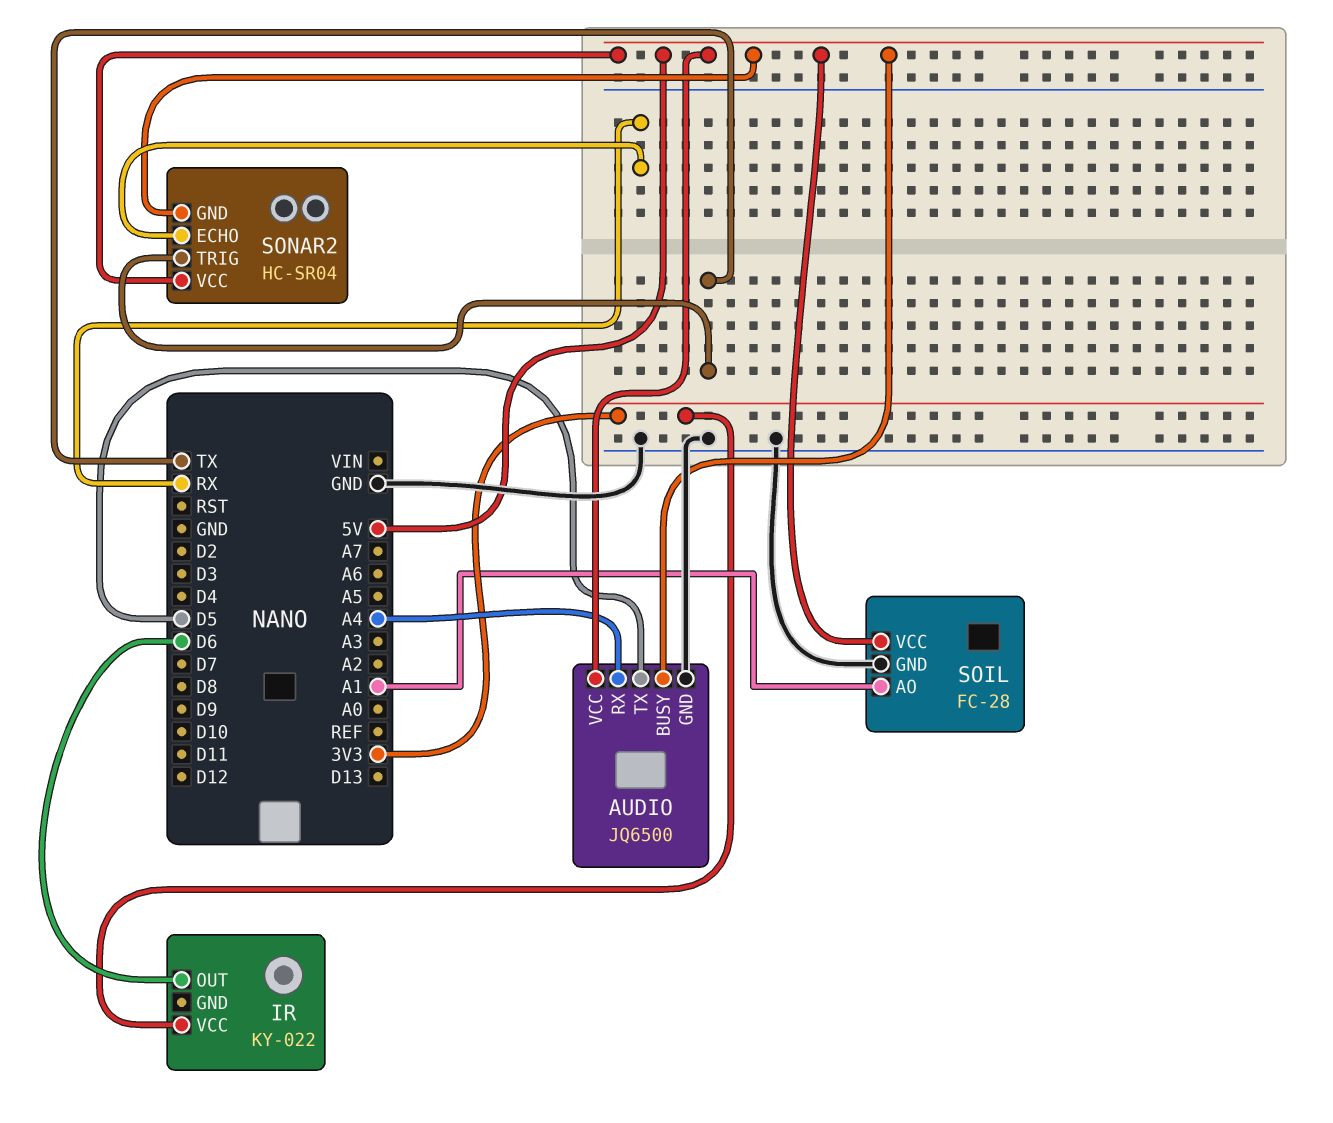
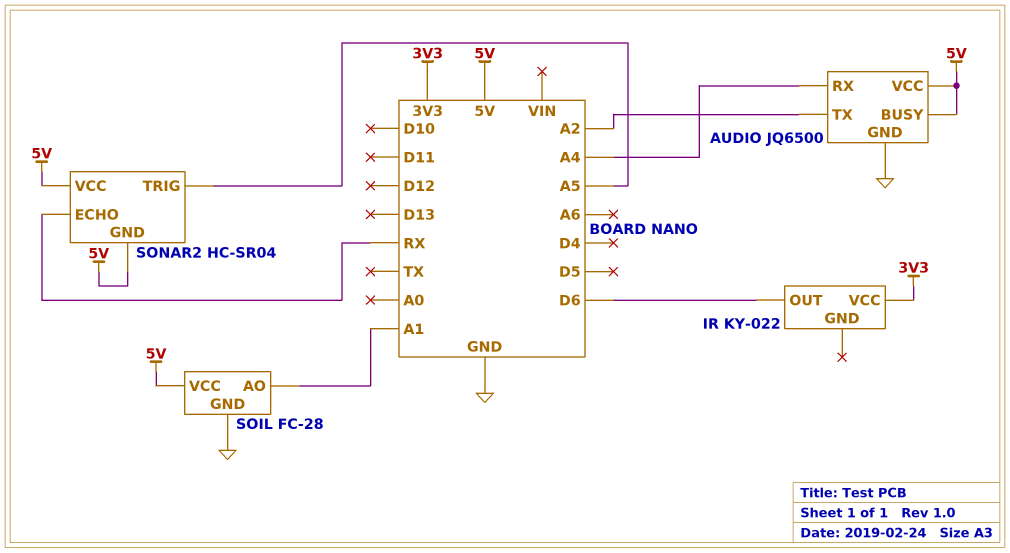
AUDIO pin TX: D5 -> A2
SONAR2 pin TRIG: TX -> A5

